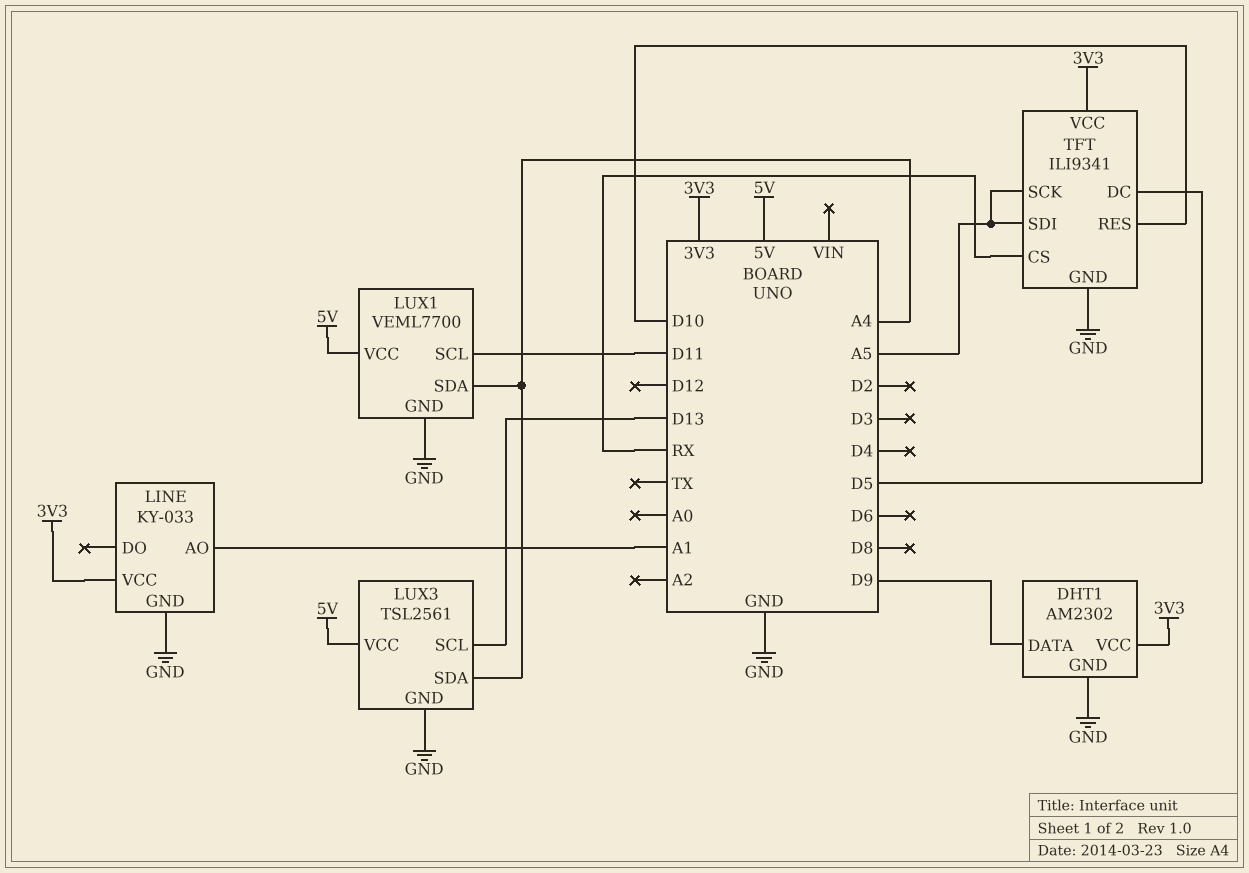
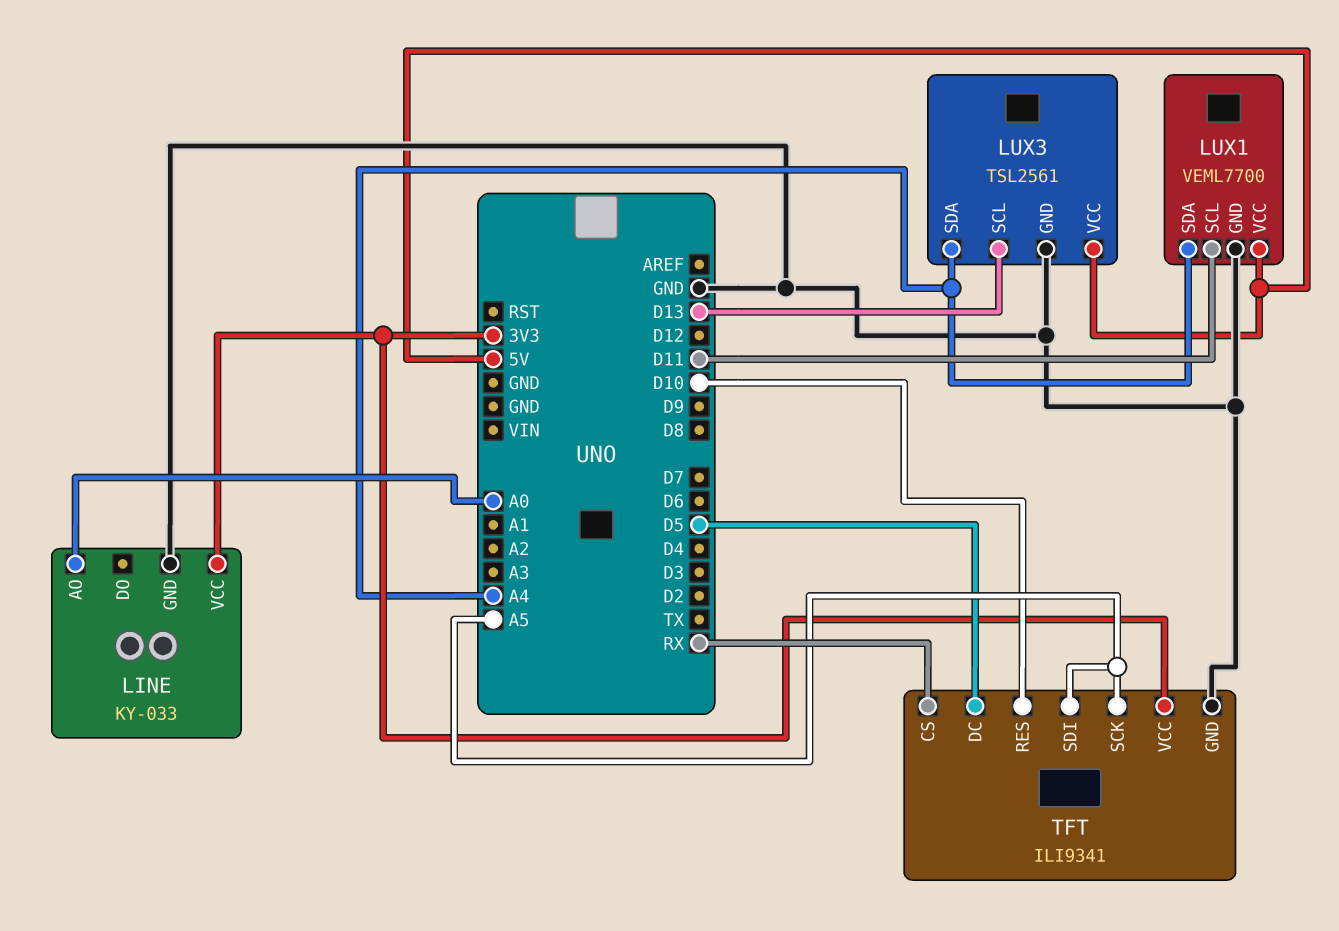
DHT1: AM2302 -> none
DHT1 pin DATA: D9 -> none
DHT1 pin GND: GND -> none
DHT1 pin VCC: 3V3 -> none
LINE pin AO: A1 -> A0

